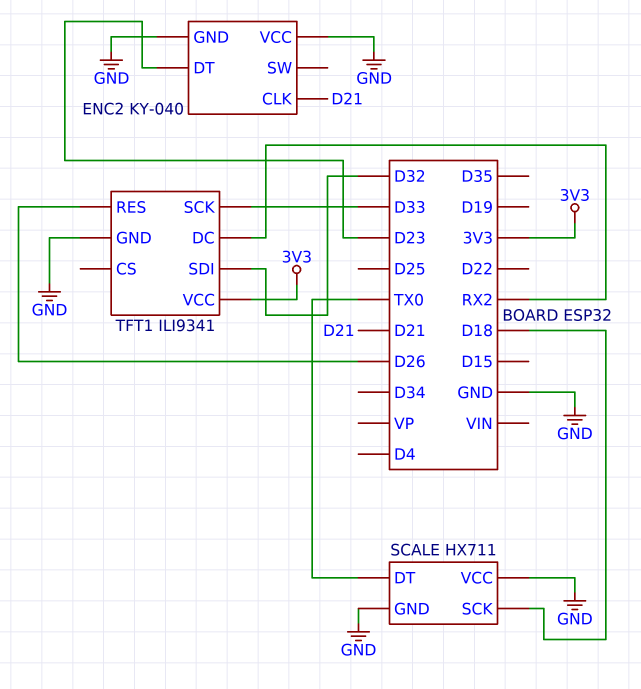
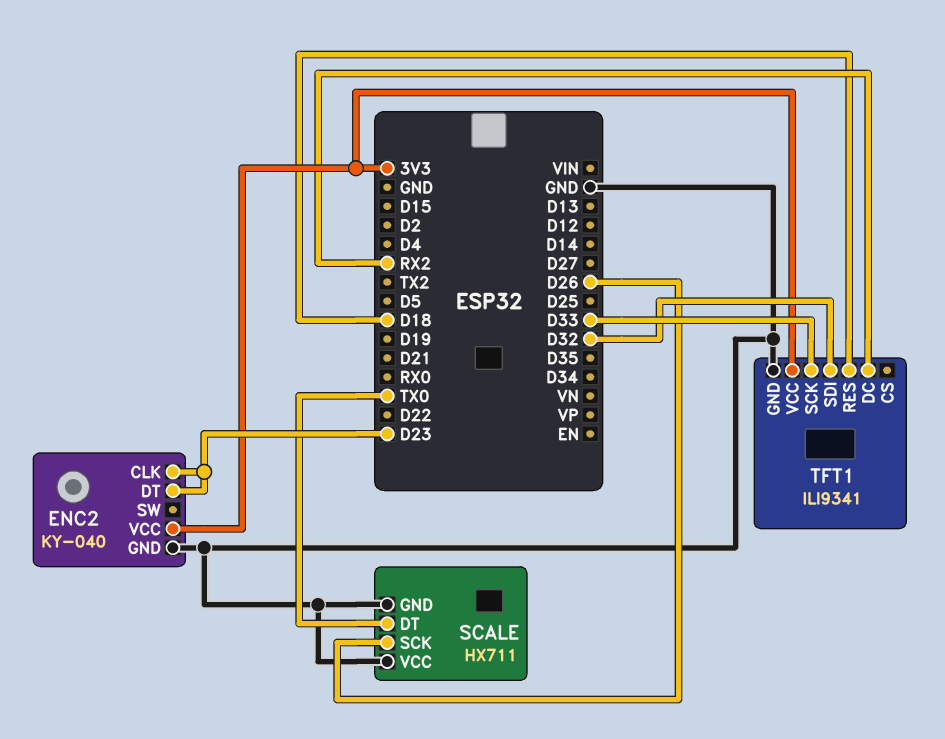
ENC2 pin CLK: D21 -> D23
ENC2 pin VCC: GND -> 3V3
SCALE pin SCK: D18 -> D26
TFT1 pin RES: D26 -> D18

